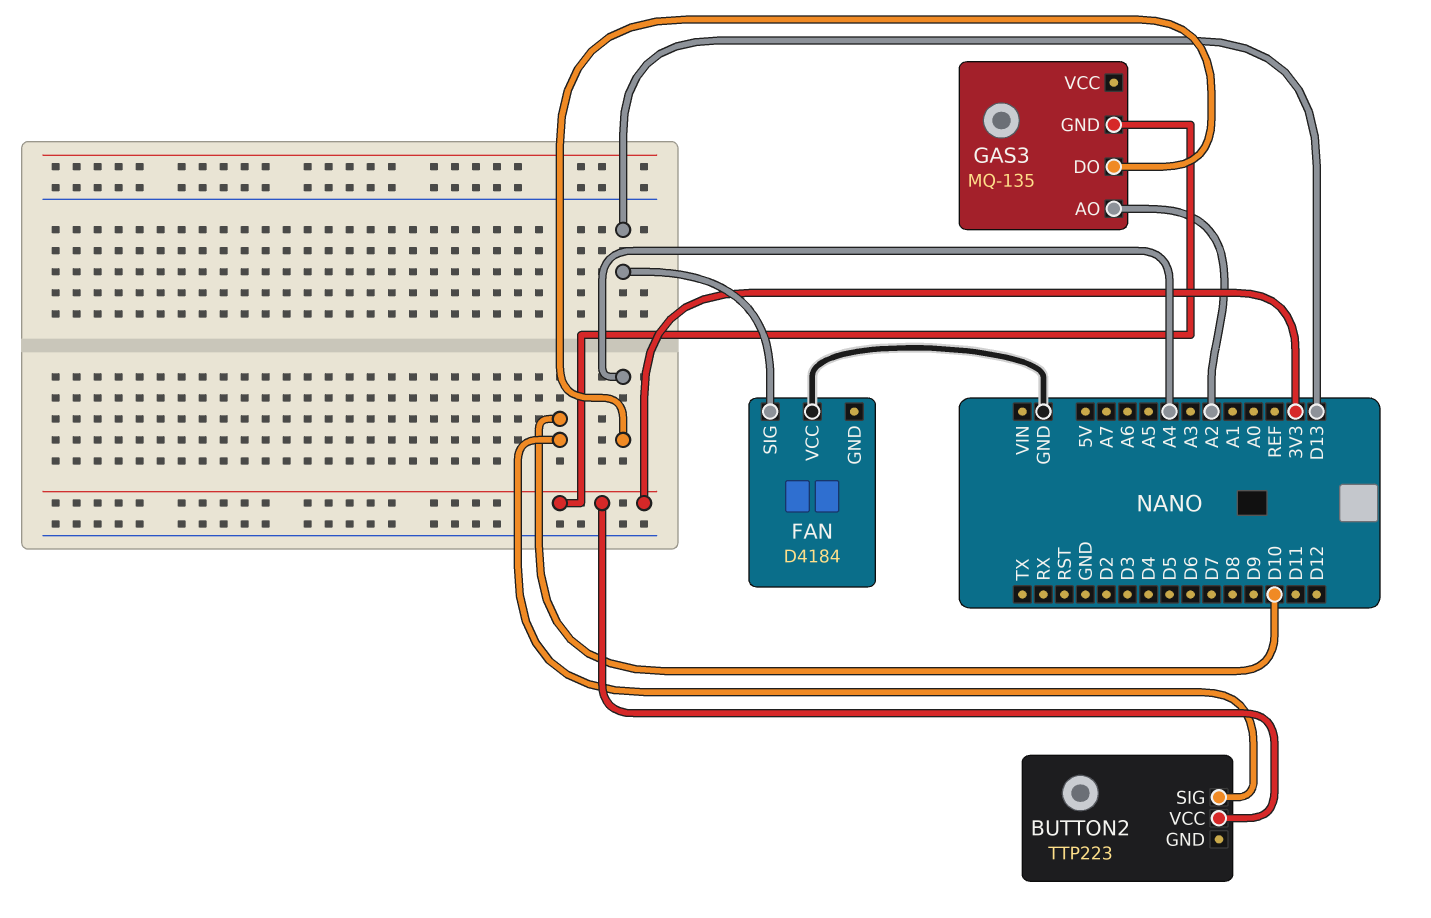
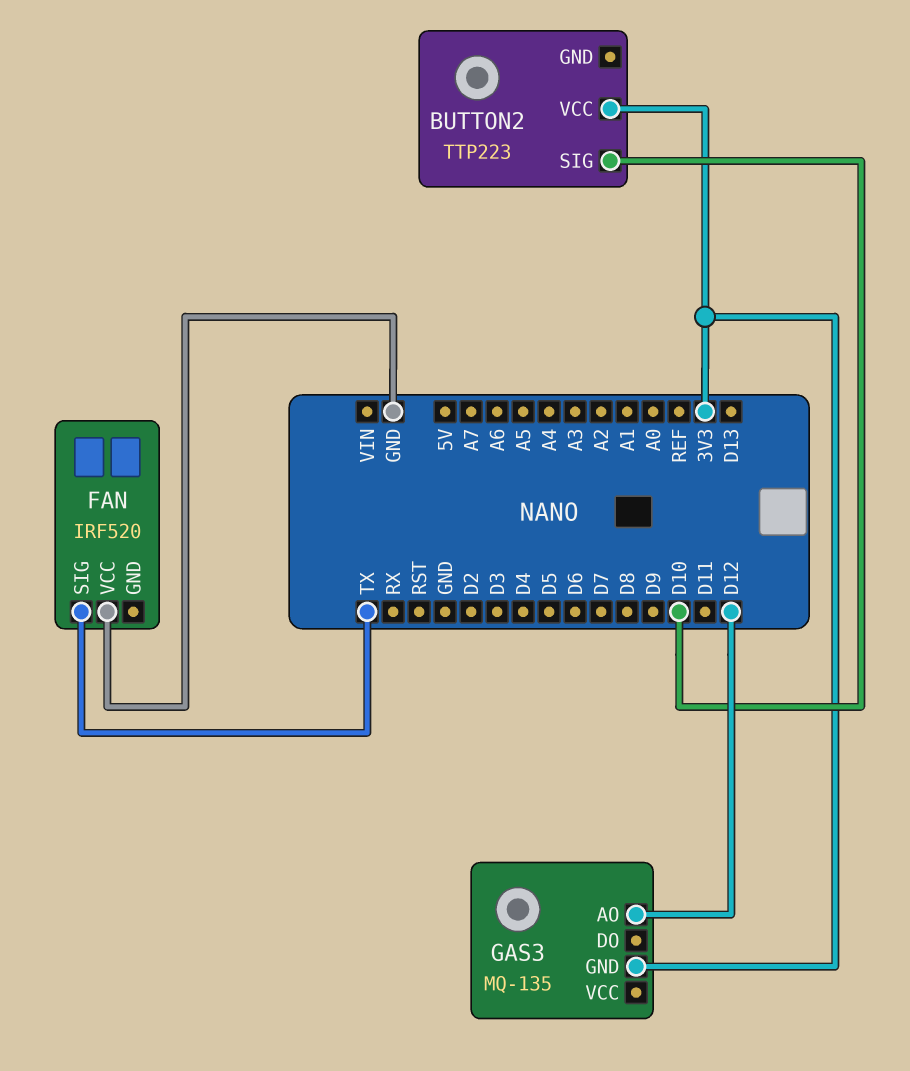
FAN: D4184 -> IRF520
FAN pin SIG: D13 -> TX
GAS3 pin AO: A2 -> D12
GAS3 pin DO: A4 -> none

